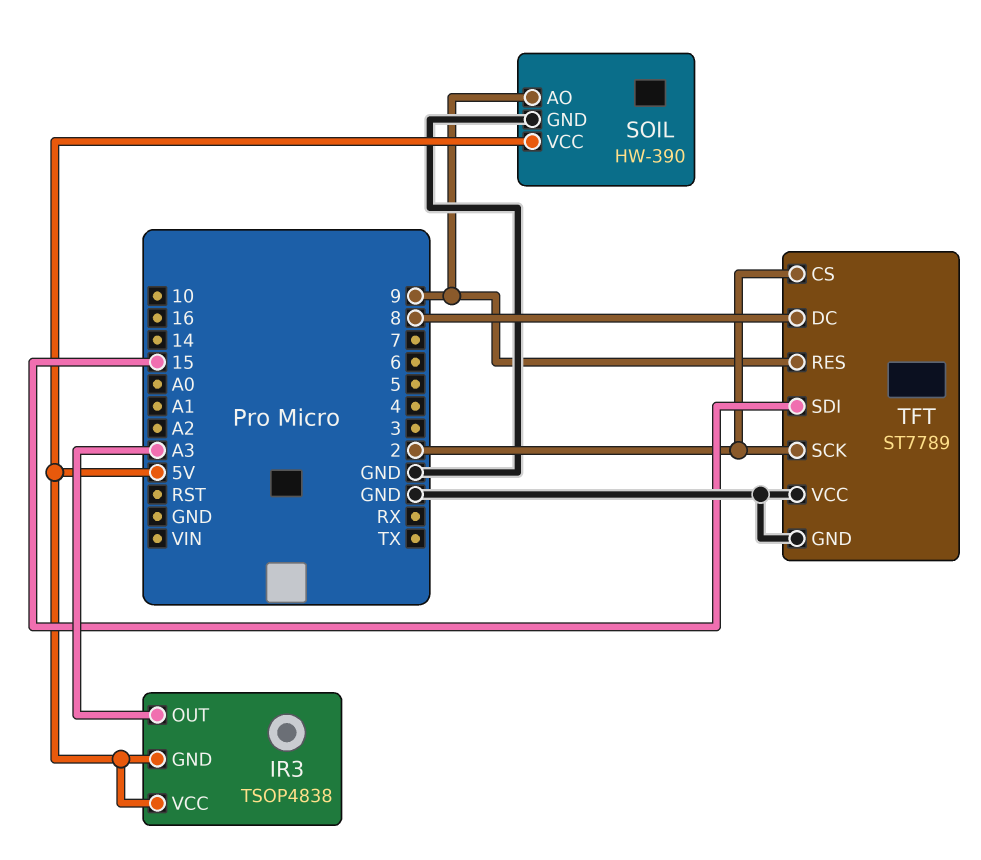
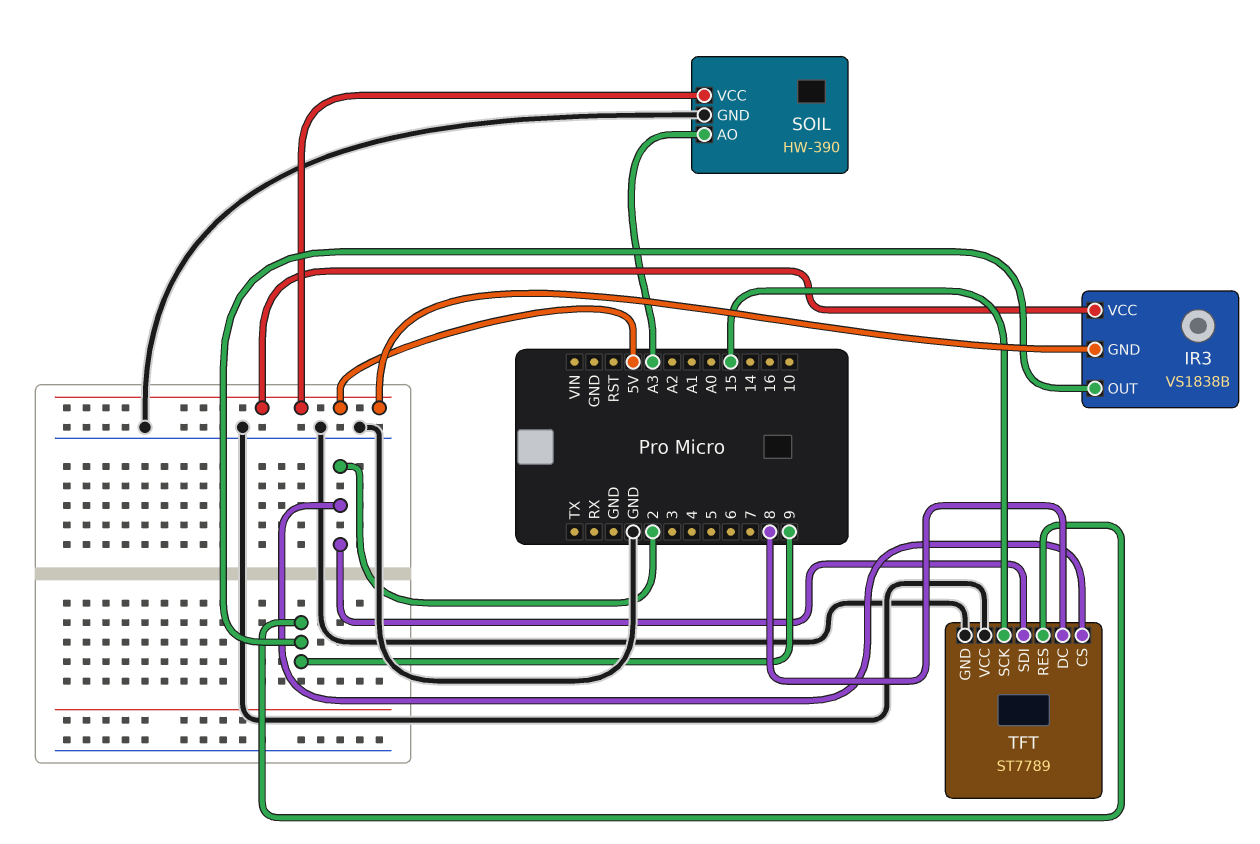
IR3: TSOP4838 -> VS1838B
IR3 pin OUT: A3 -> 9
SOIL pin AO: 9 -> A3
TFT pin SCK: 2 -> 15
TFT pin SDI: 15 -> 2

